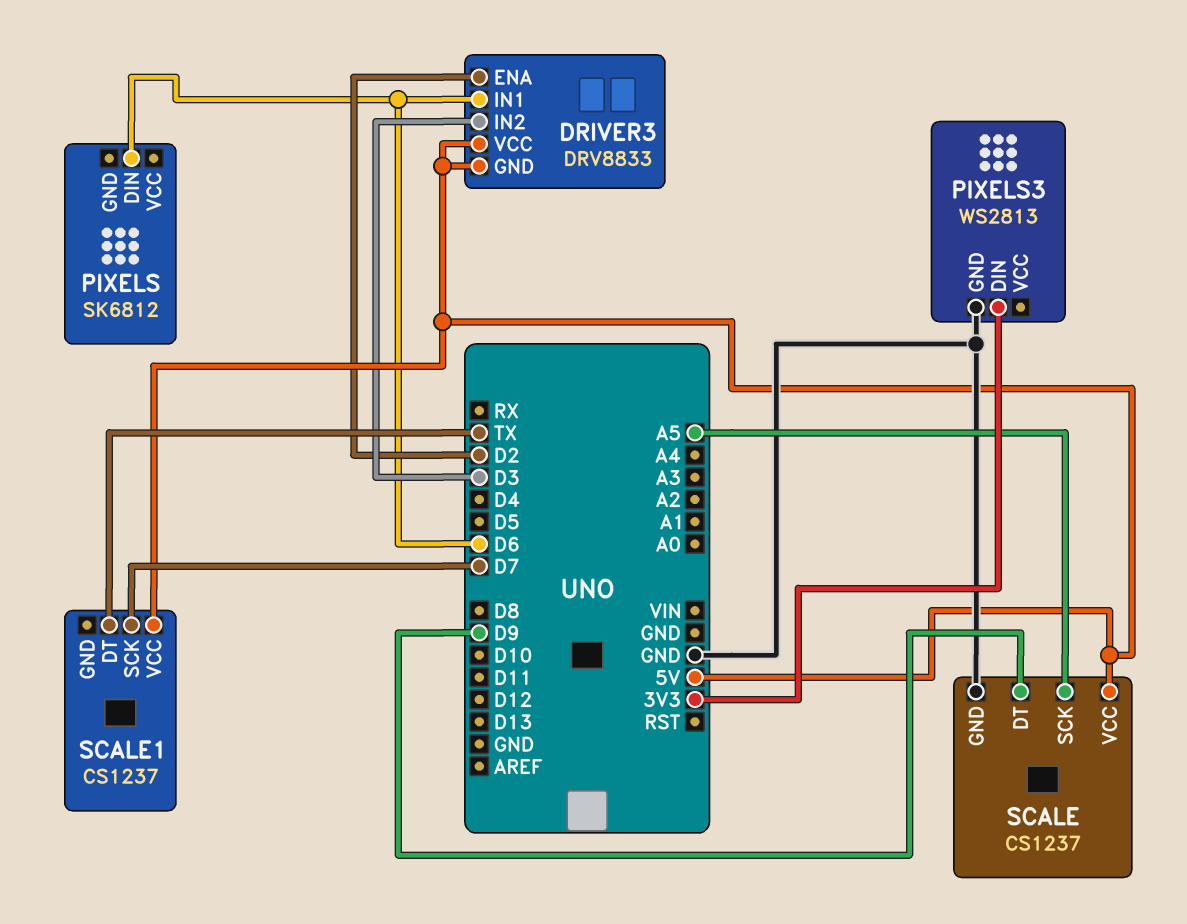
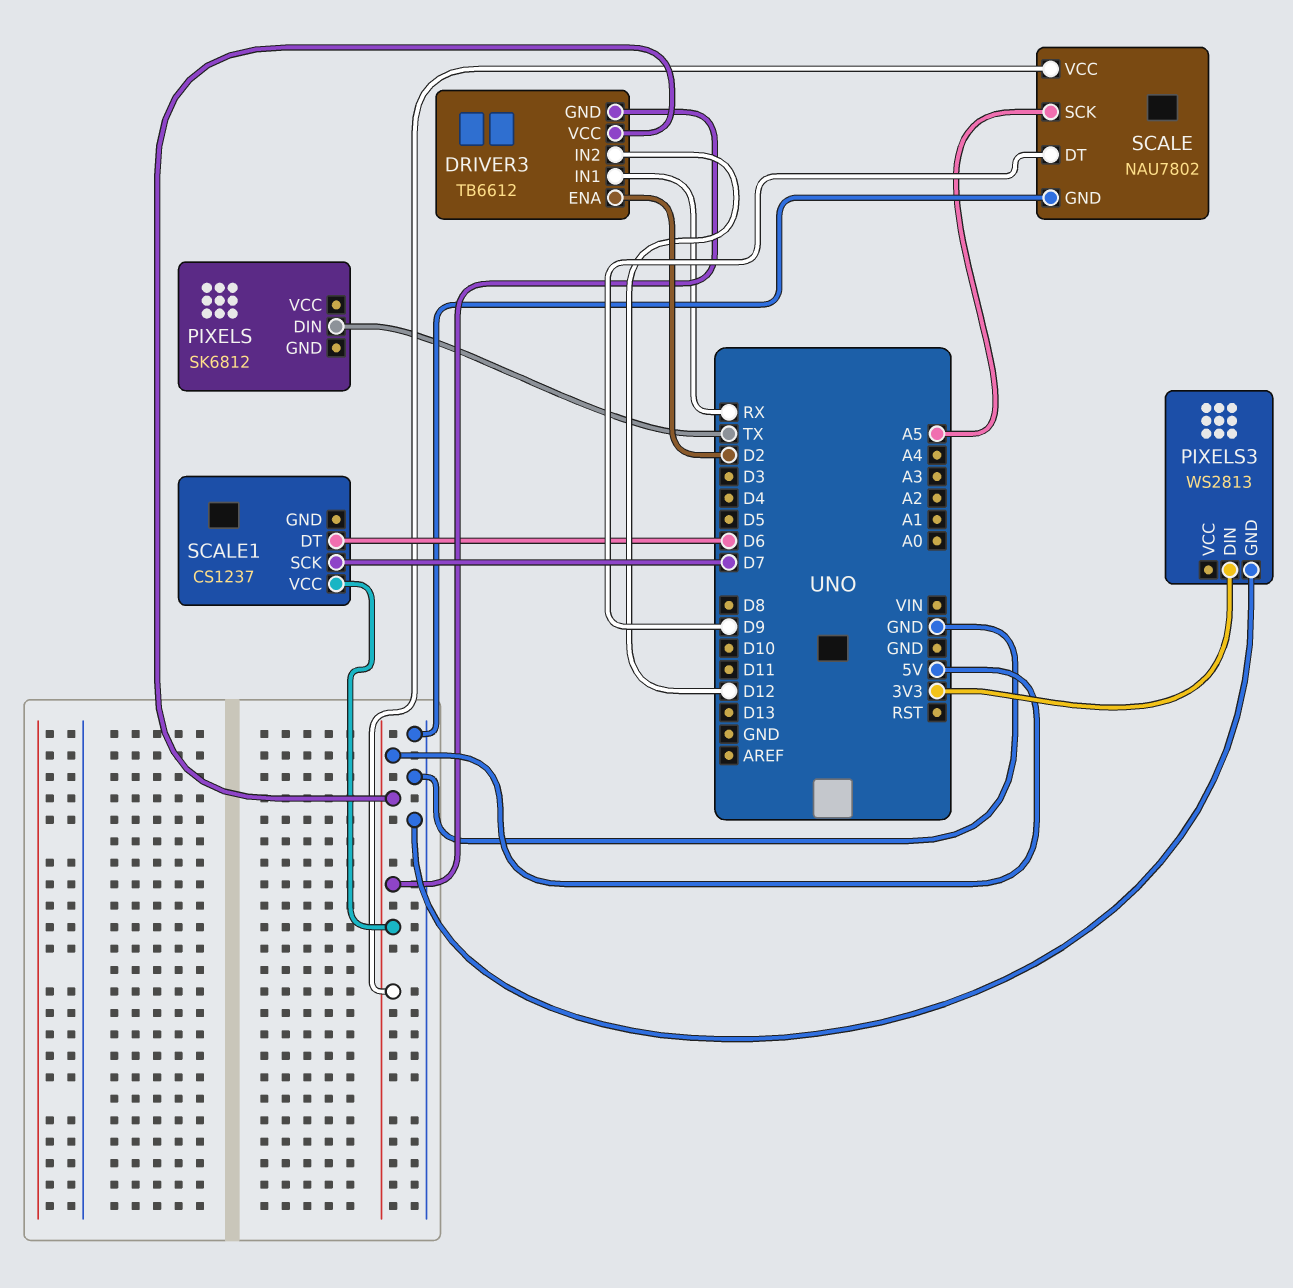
DRIVER3: DRV8833 -> TB6612
DRIVER3 pin IN1: D6 -> RX
DRIVER3 pin IN2: D3 -> D12
PIXELS pin DIN: D6 -> TX
SCALE: CS1237 -> NAU7802
SCALE1 pin DT: TX -> D6

